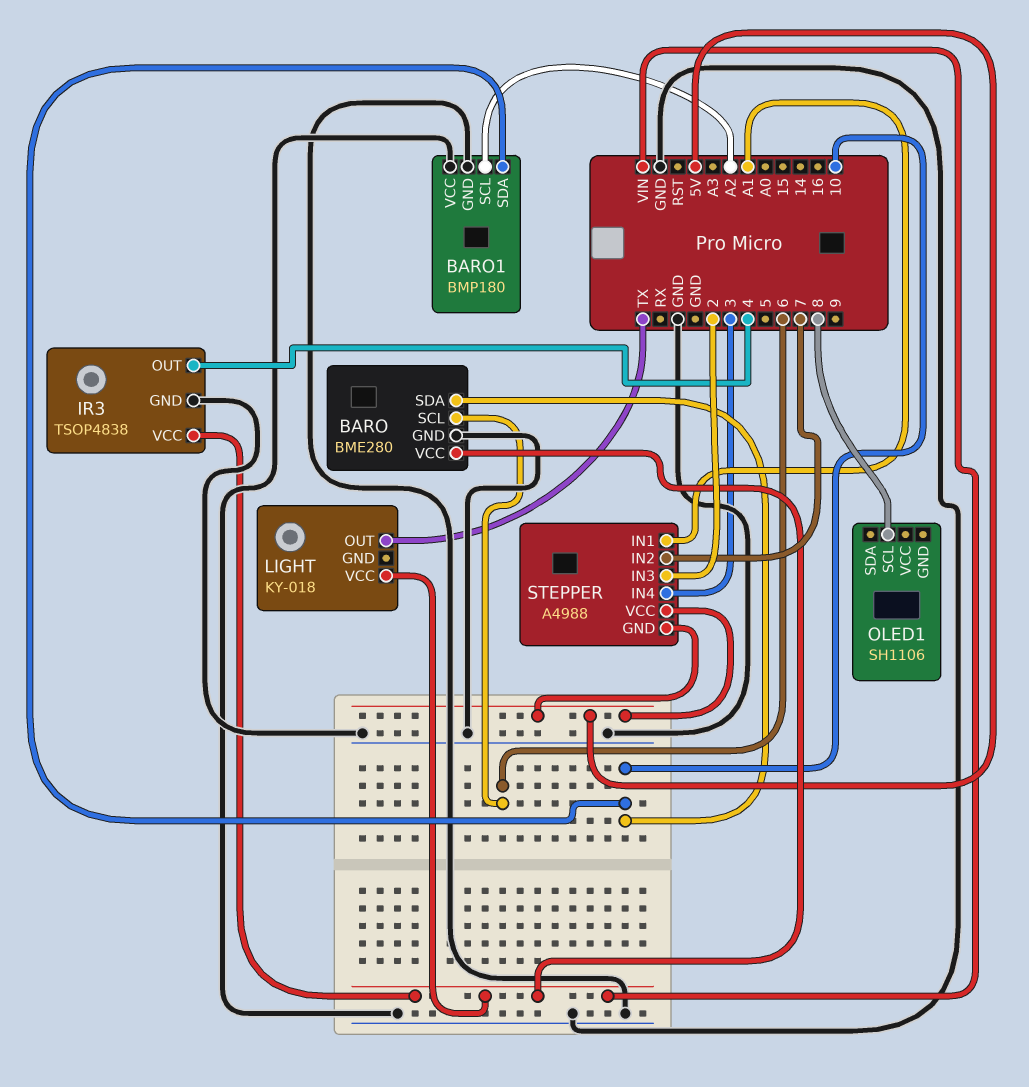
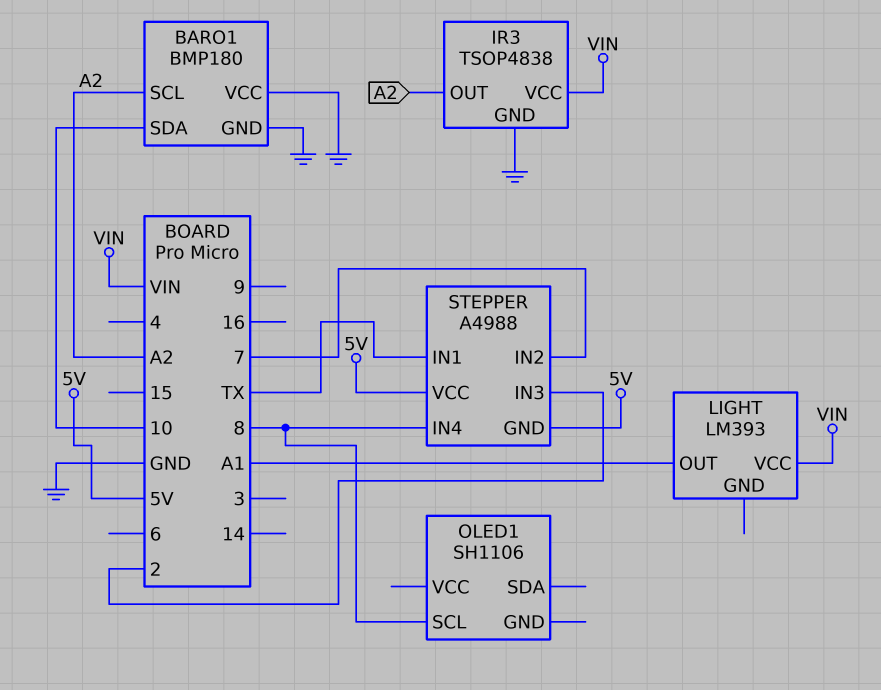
BARO: BME280 -> none
BARO pin GND: GND -> none
BARO pin SCL: 6 -> none
BARO pin SDA: 10 -> none
BARO pin VCC: VIN -> none
IR3 pin OUT: 4 -> A2
LIGHT: KY-018 -> LM393
LIGHT pin OUT: TX -> A1
STEPPER pin IN1: A1 -> TX
STEPPER pin IN4: 3 -> 8

